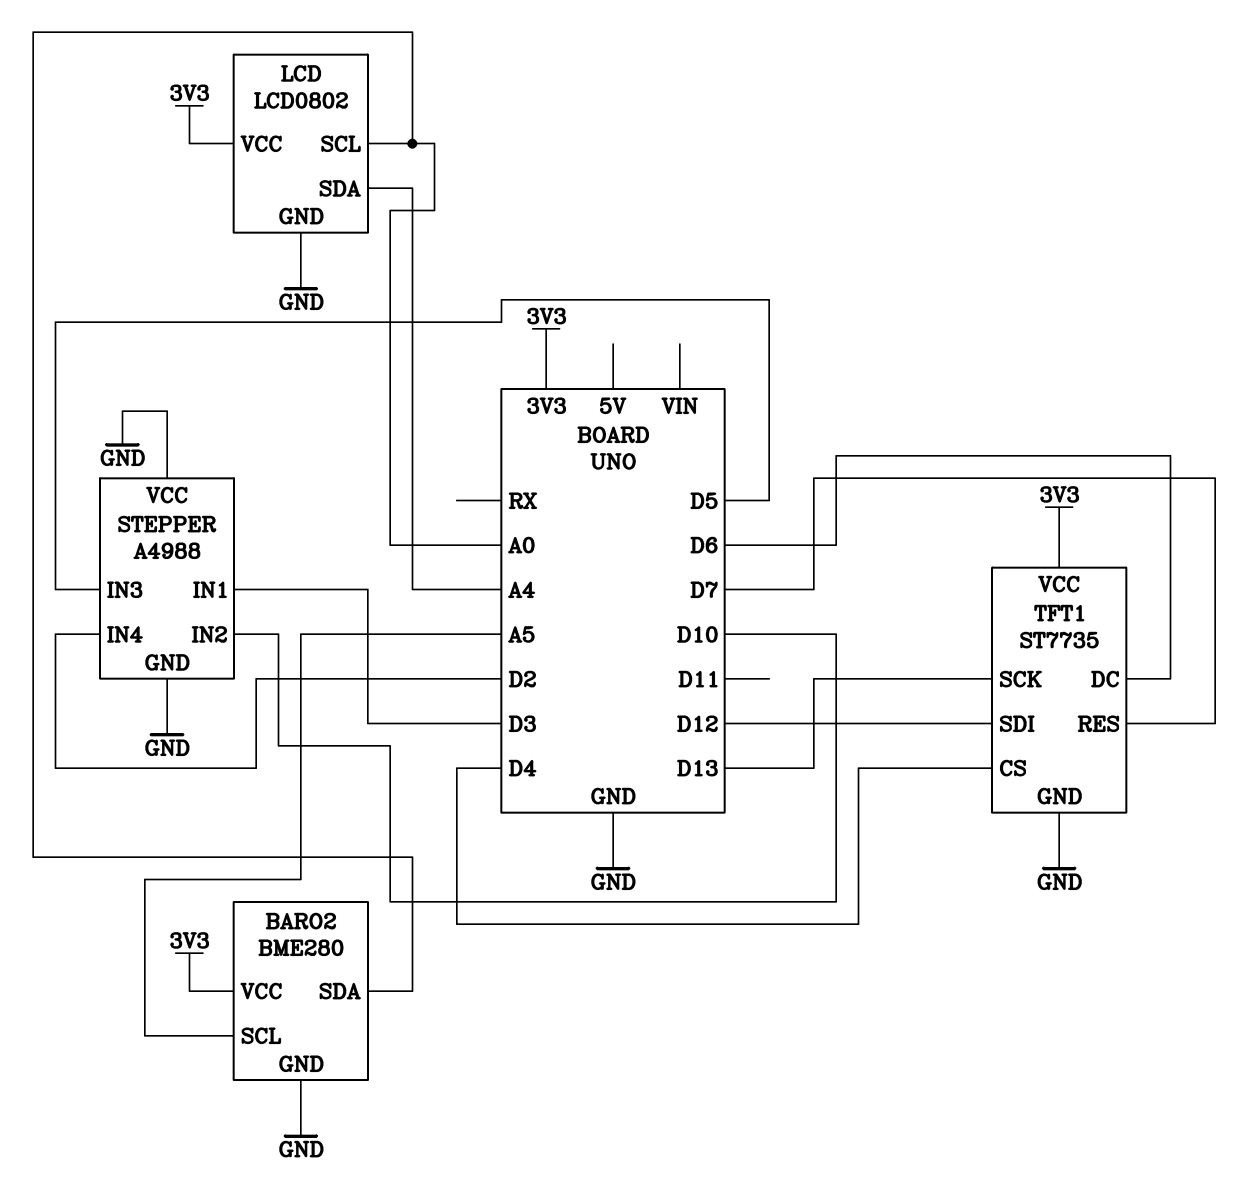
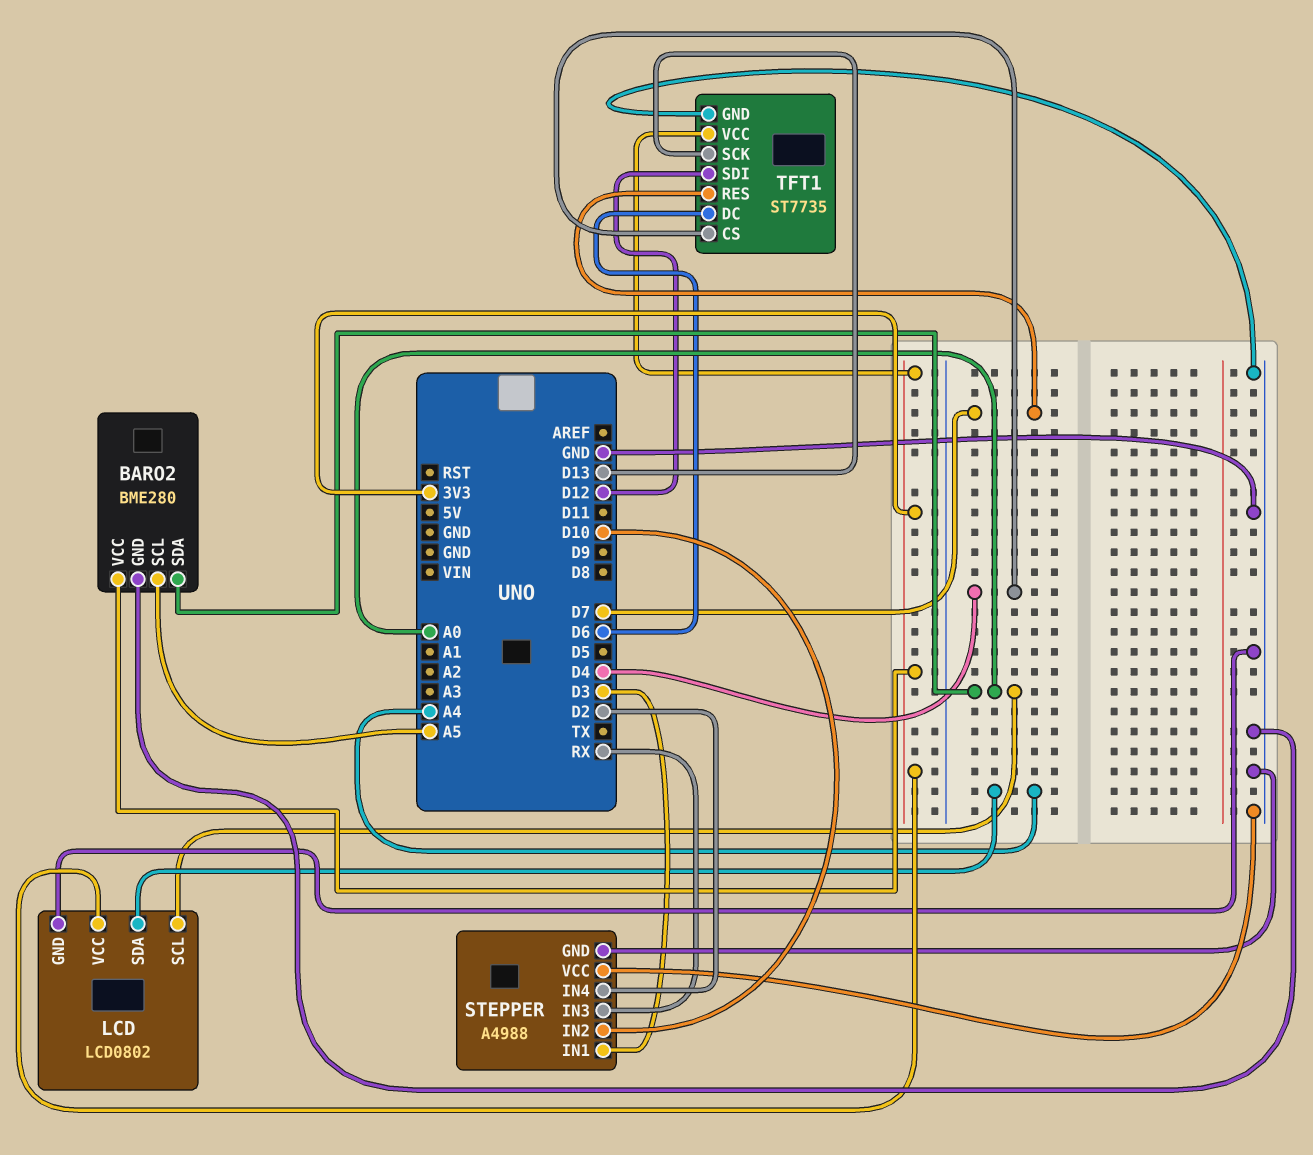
STEPPER pin IN3: D5 -> RX

